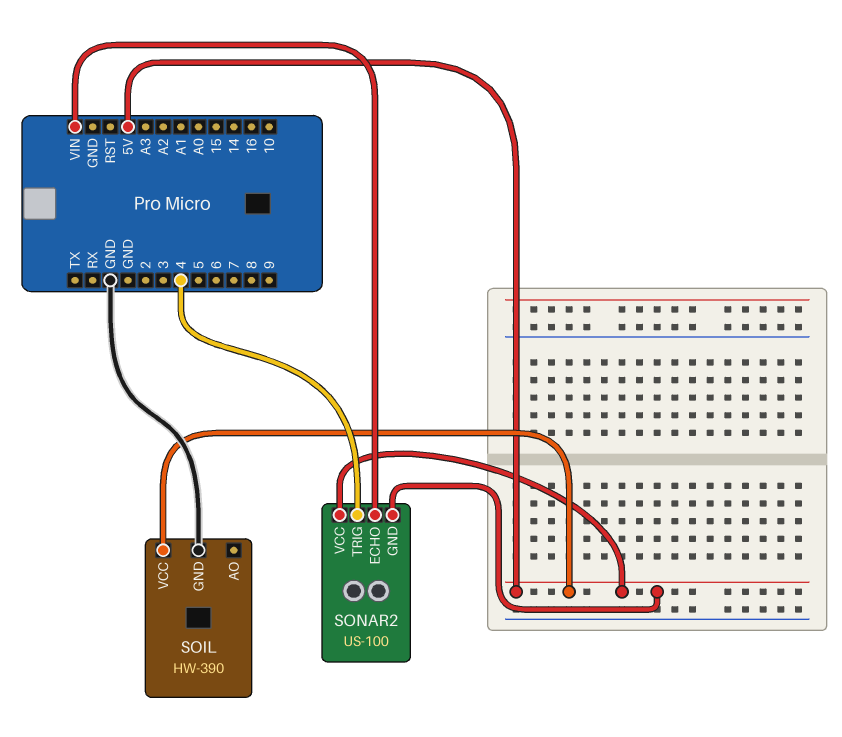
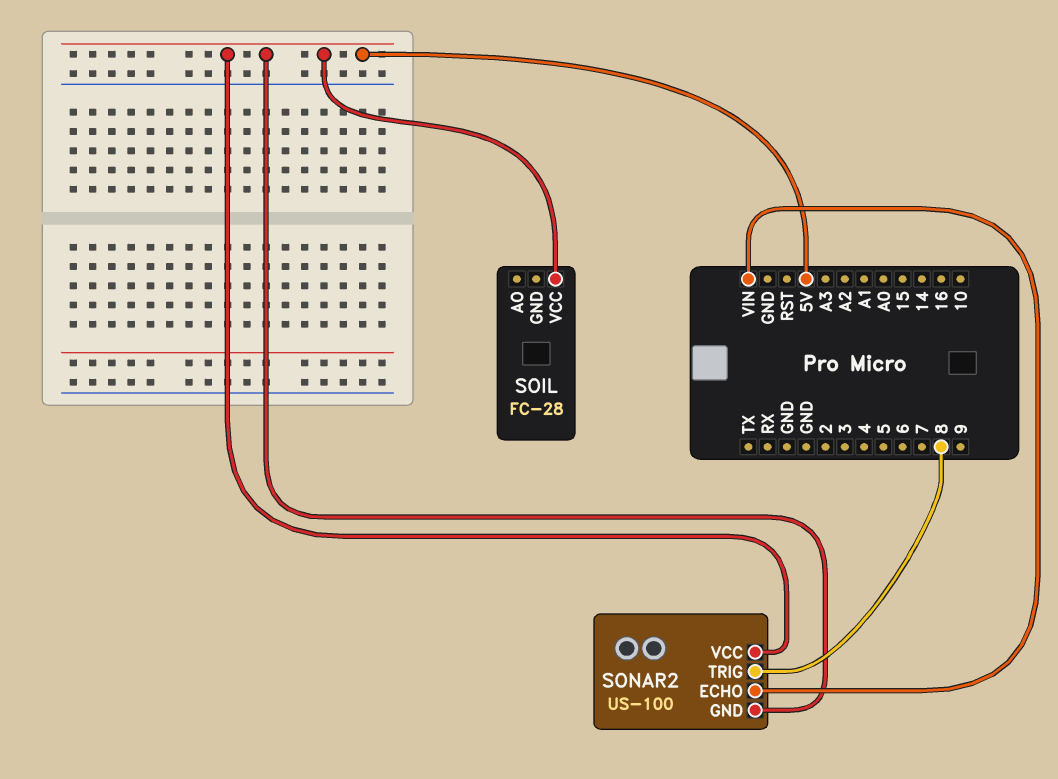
SOIL: HW-390 -> FC-28
SOIL pin GND: GND -> none
SONAR2 pin TRIG: 4 -> 8

